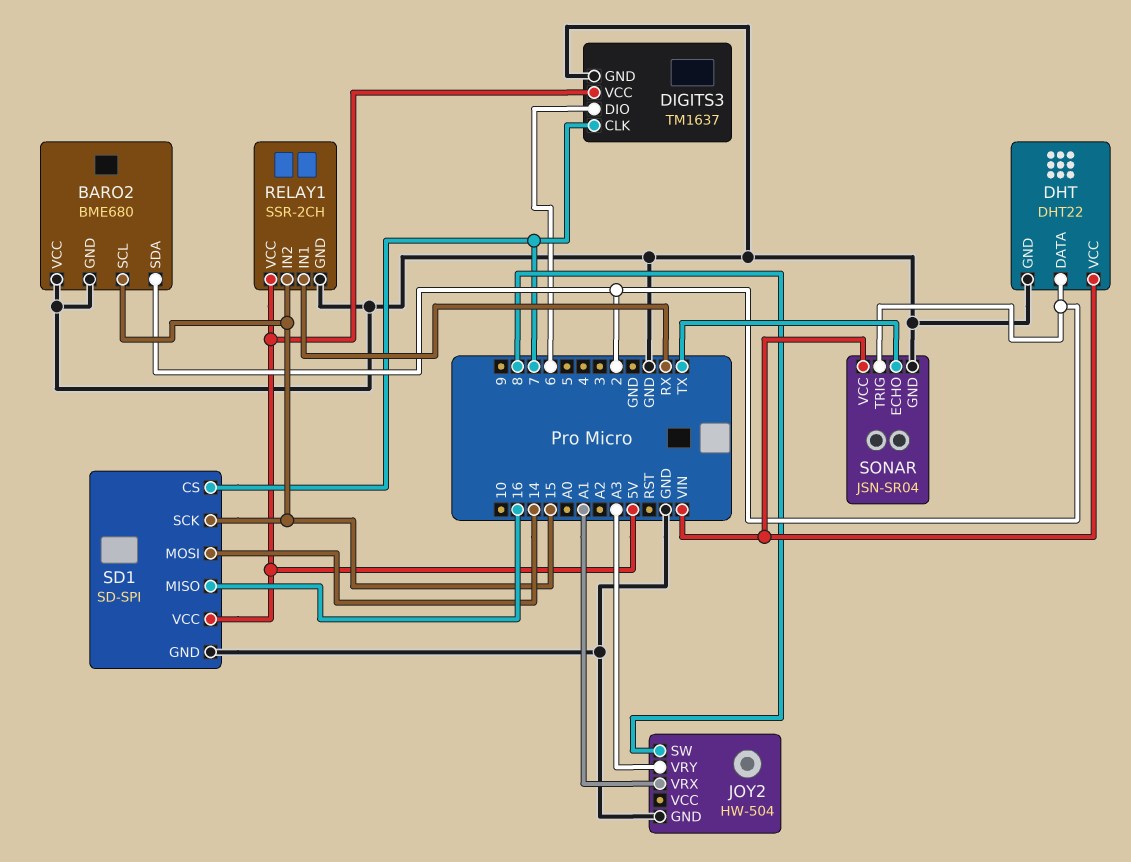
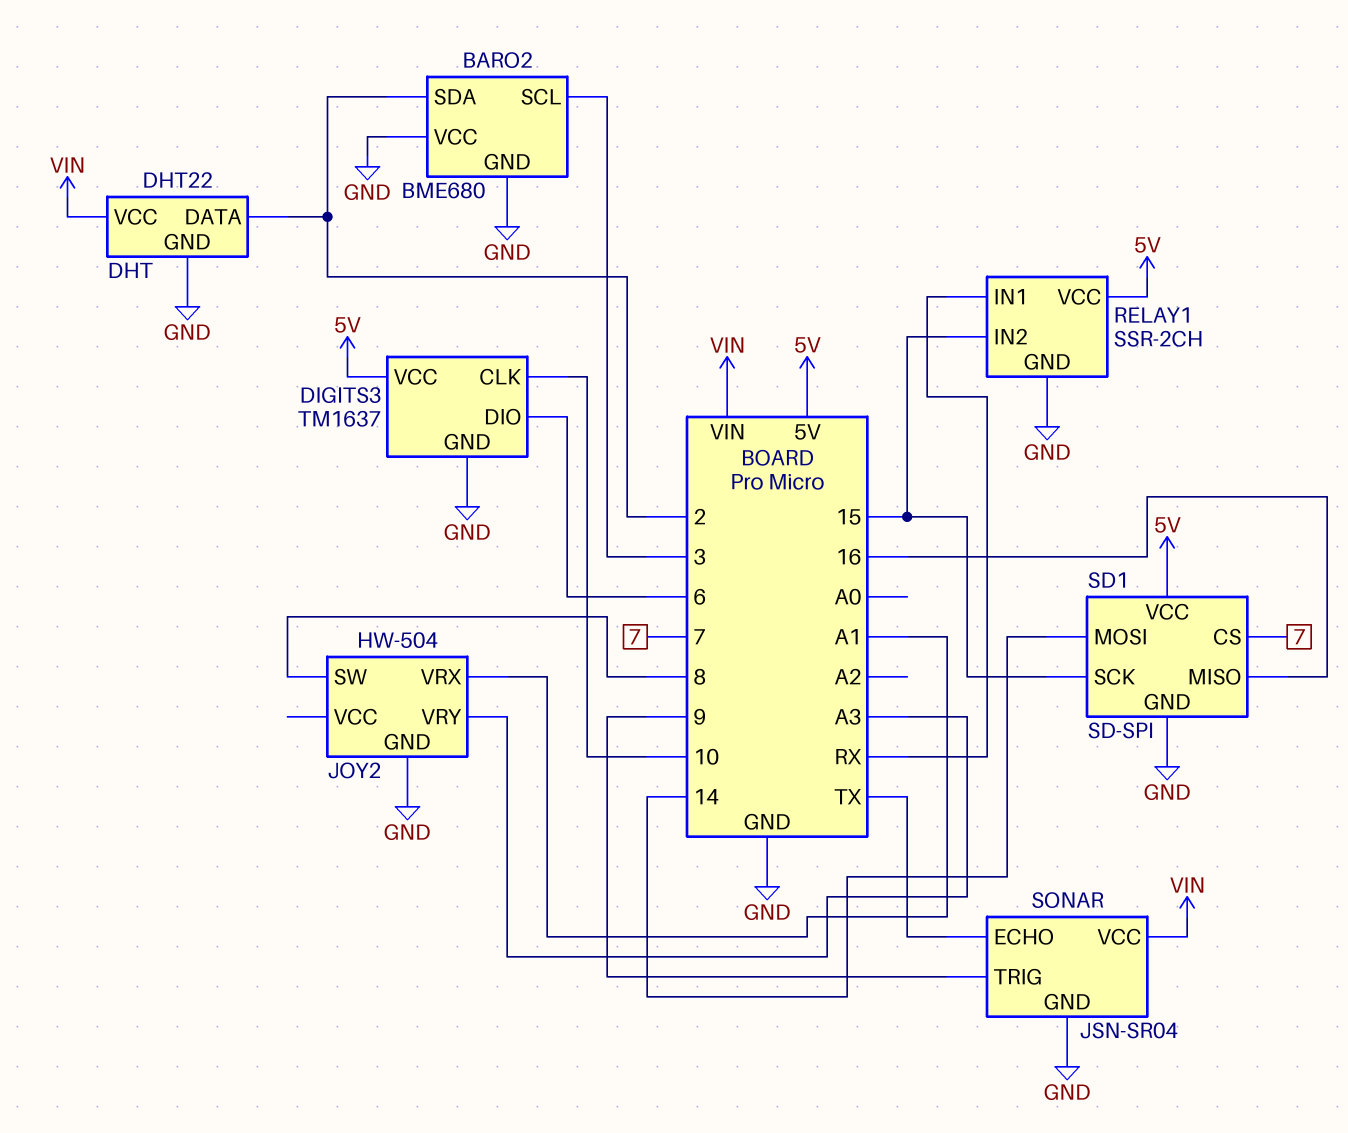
BARO2 pin SCL: 15 -> 3
DIGITS3 pin CLK: 7 -> 10
SONAR pin TRIG: 2 -> 9

